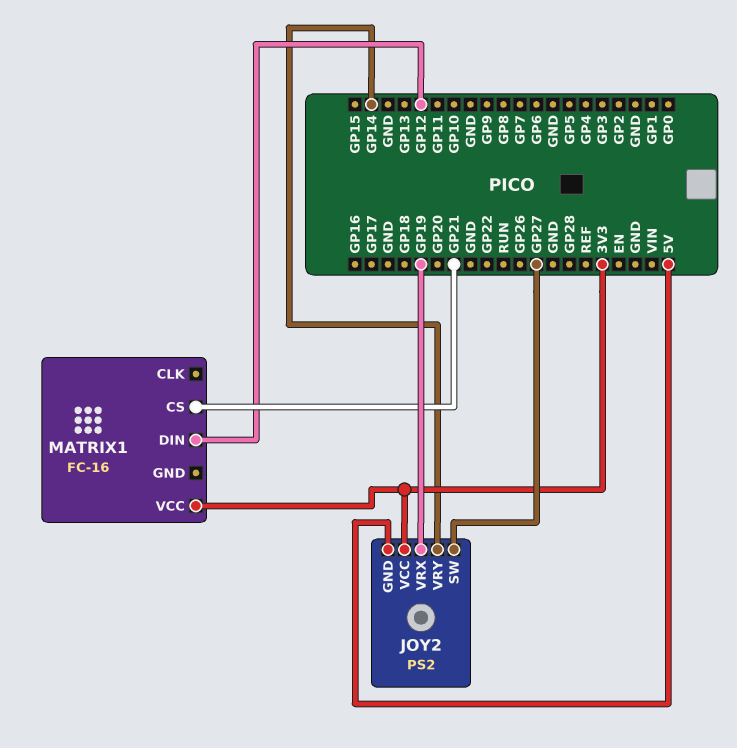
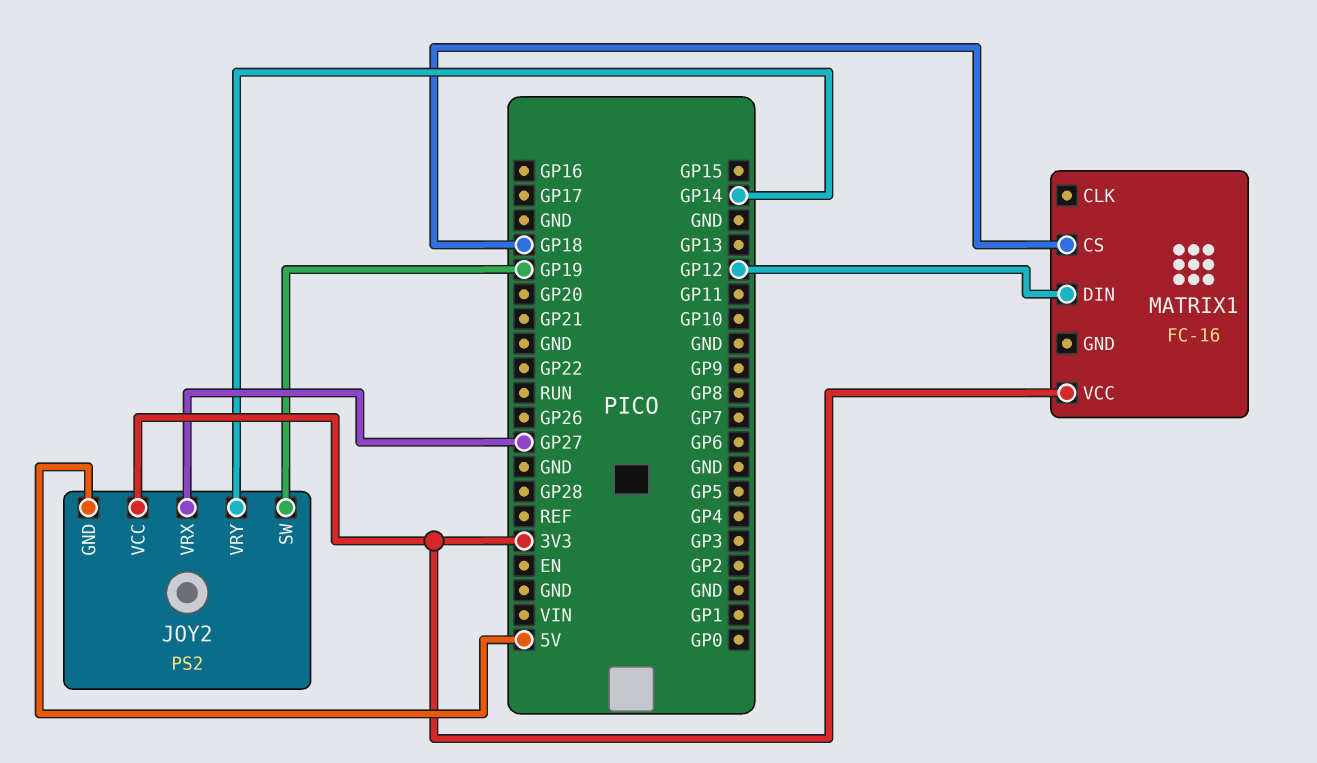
JOY2 pin SW: GP27 -> GP19
JOY2 pin VRX: GP19 -> GP27
MATRIX1 pin CS: GP21 -> GP18

